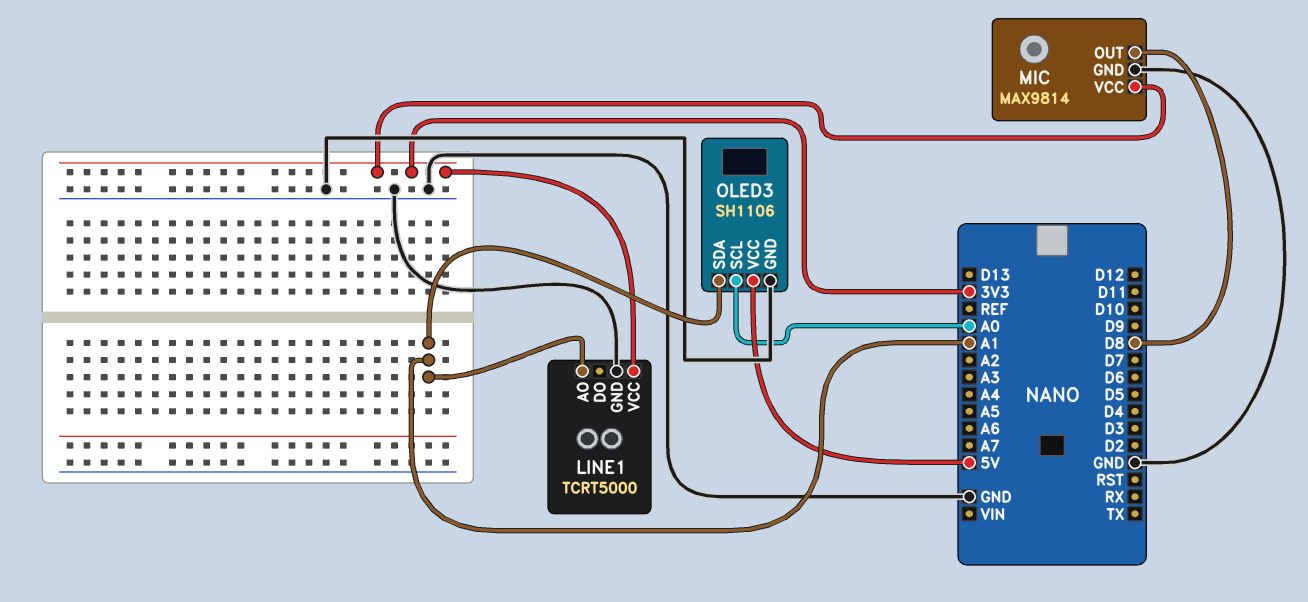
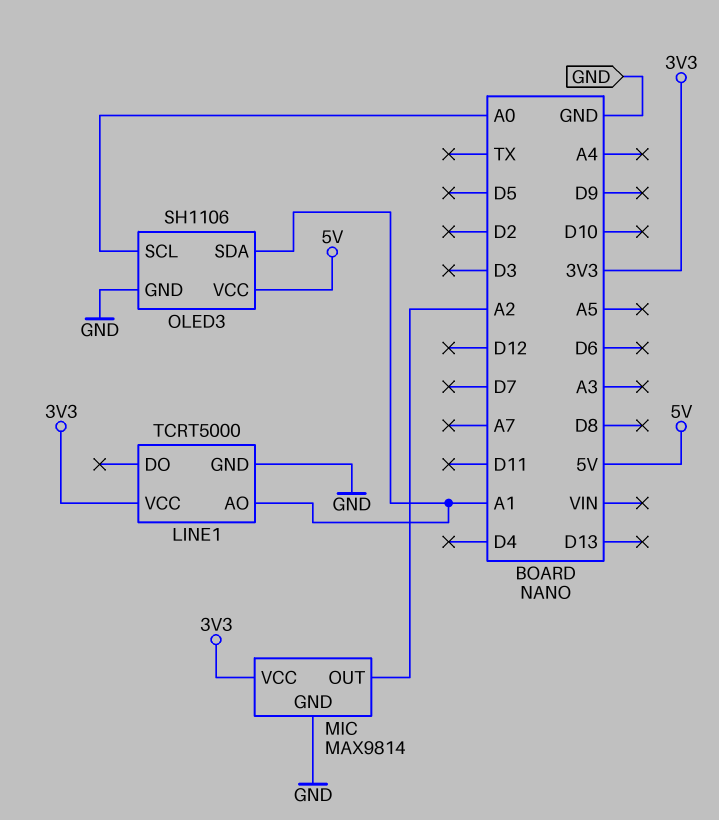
MIC pin OUT: D8 -> A2

